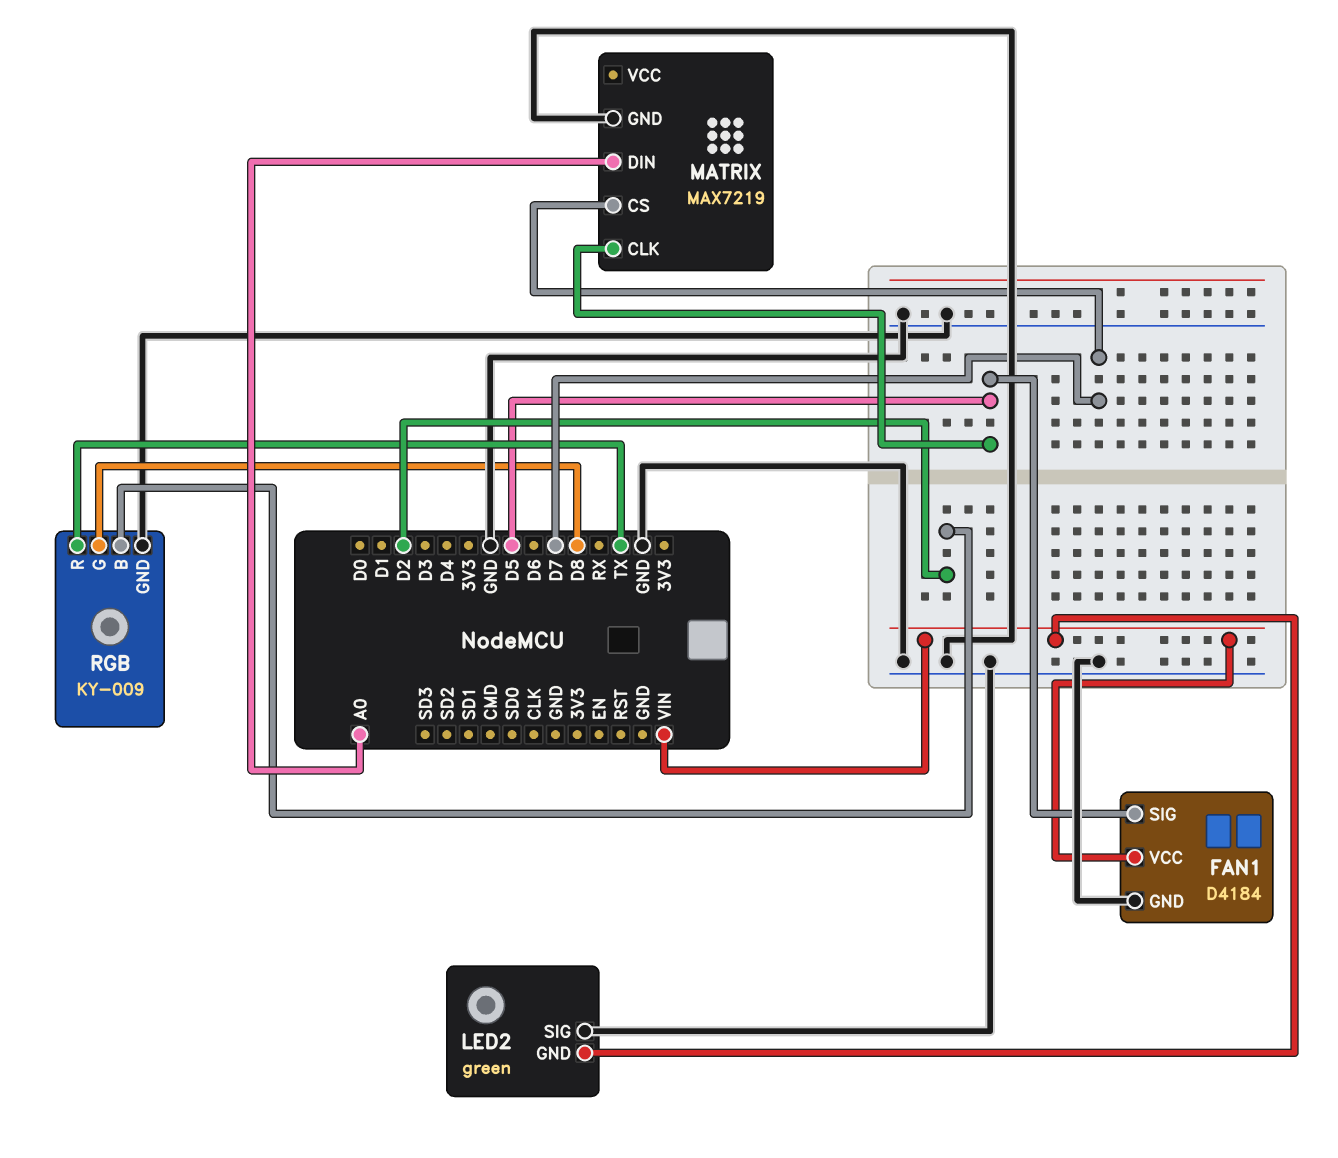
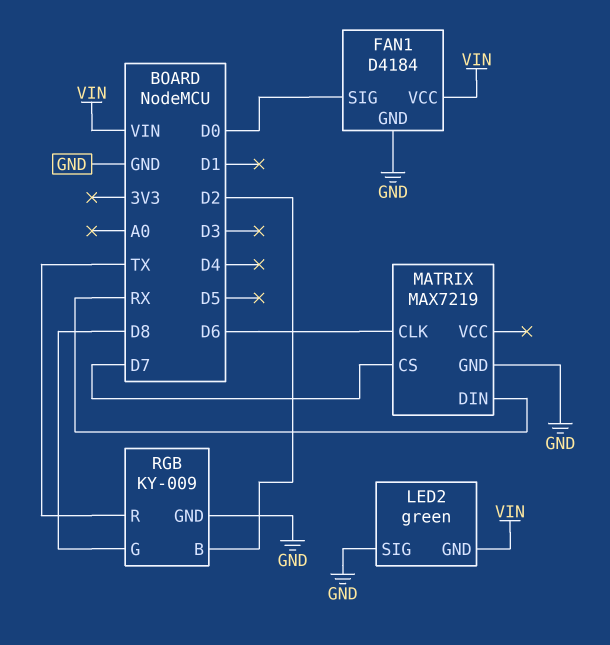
FAN1 pin SIG: D5 -> D0
MATRIX pin CLK: D5 -> D6
MATRIX pin DIN: A0 -> RX

